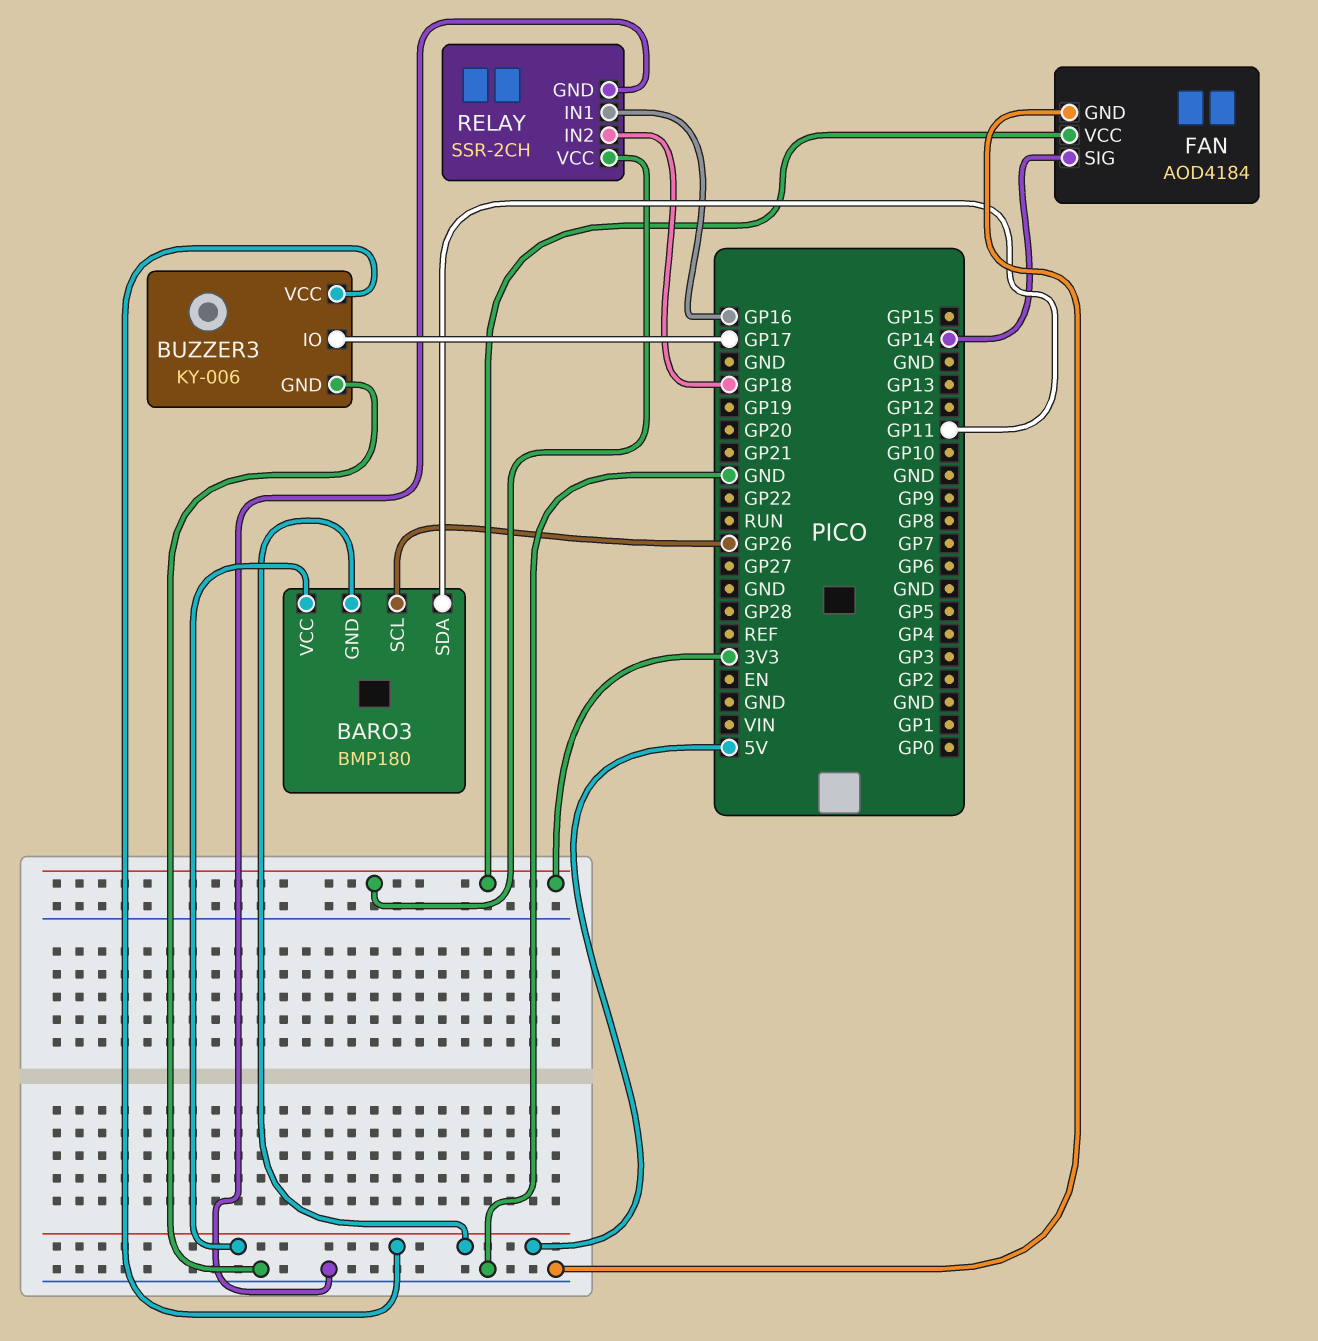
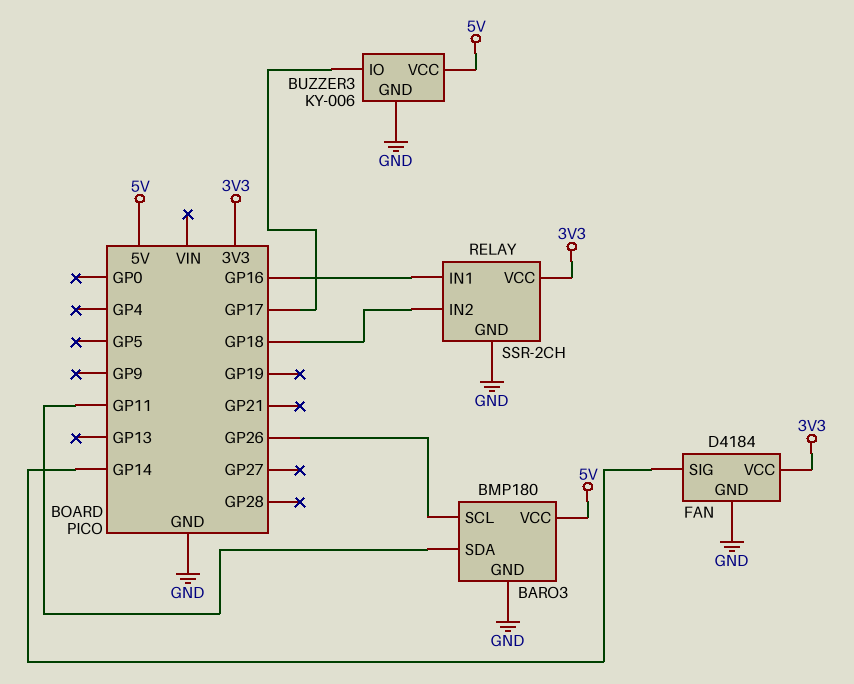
BARO3 pin GND: 5V -> GND
FAN: AOD4184 -> D4184

